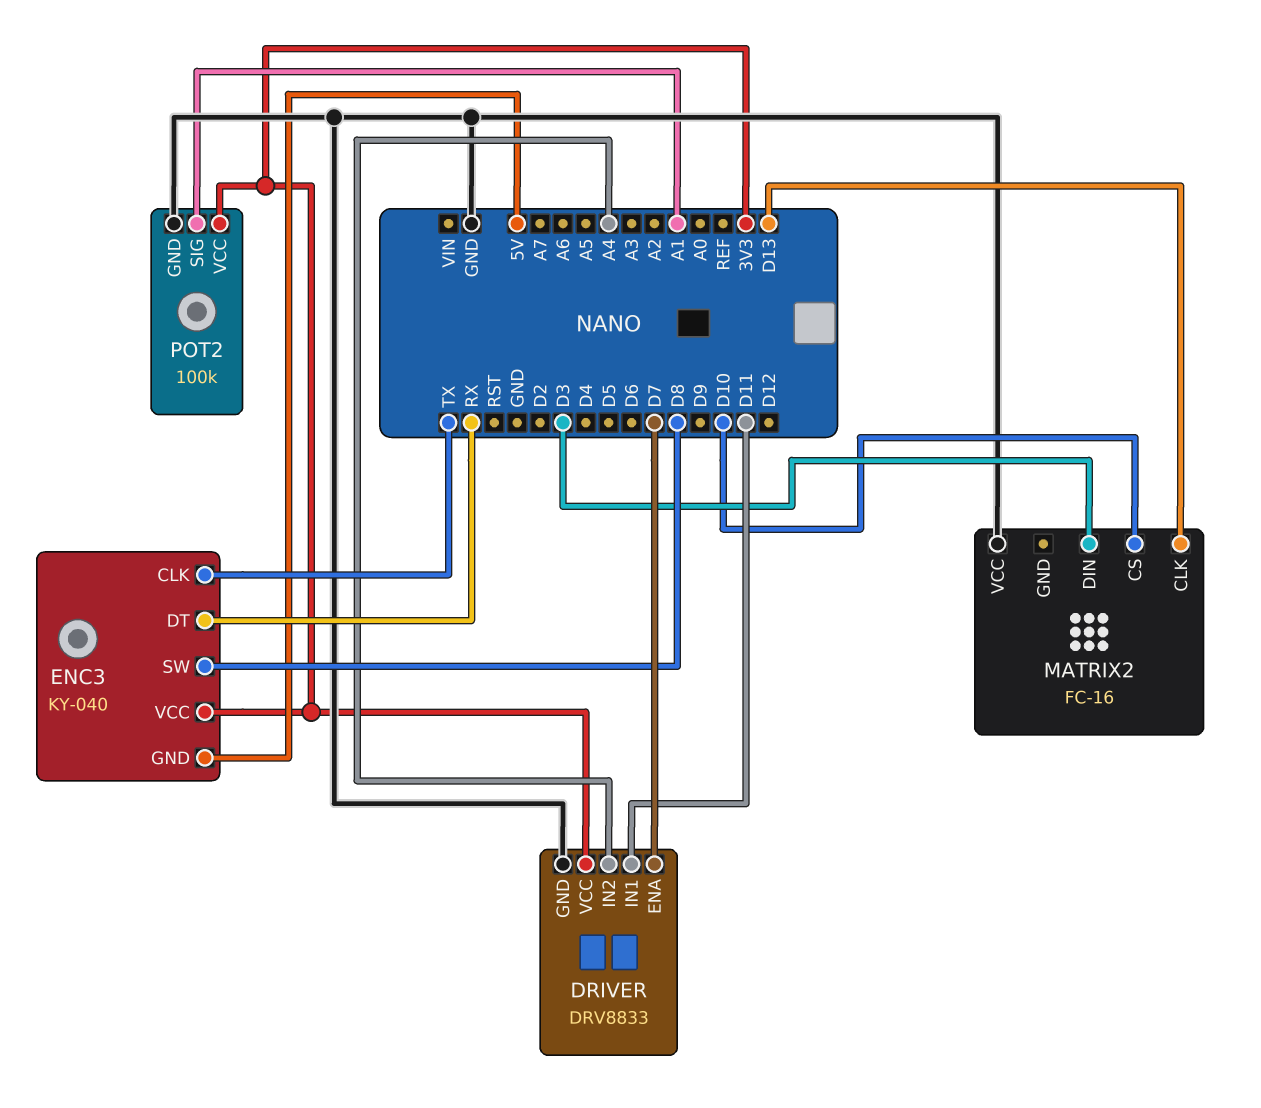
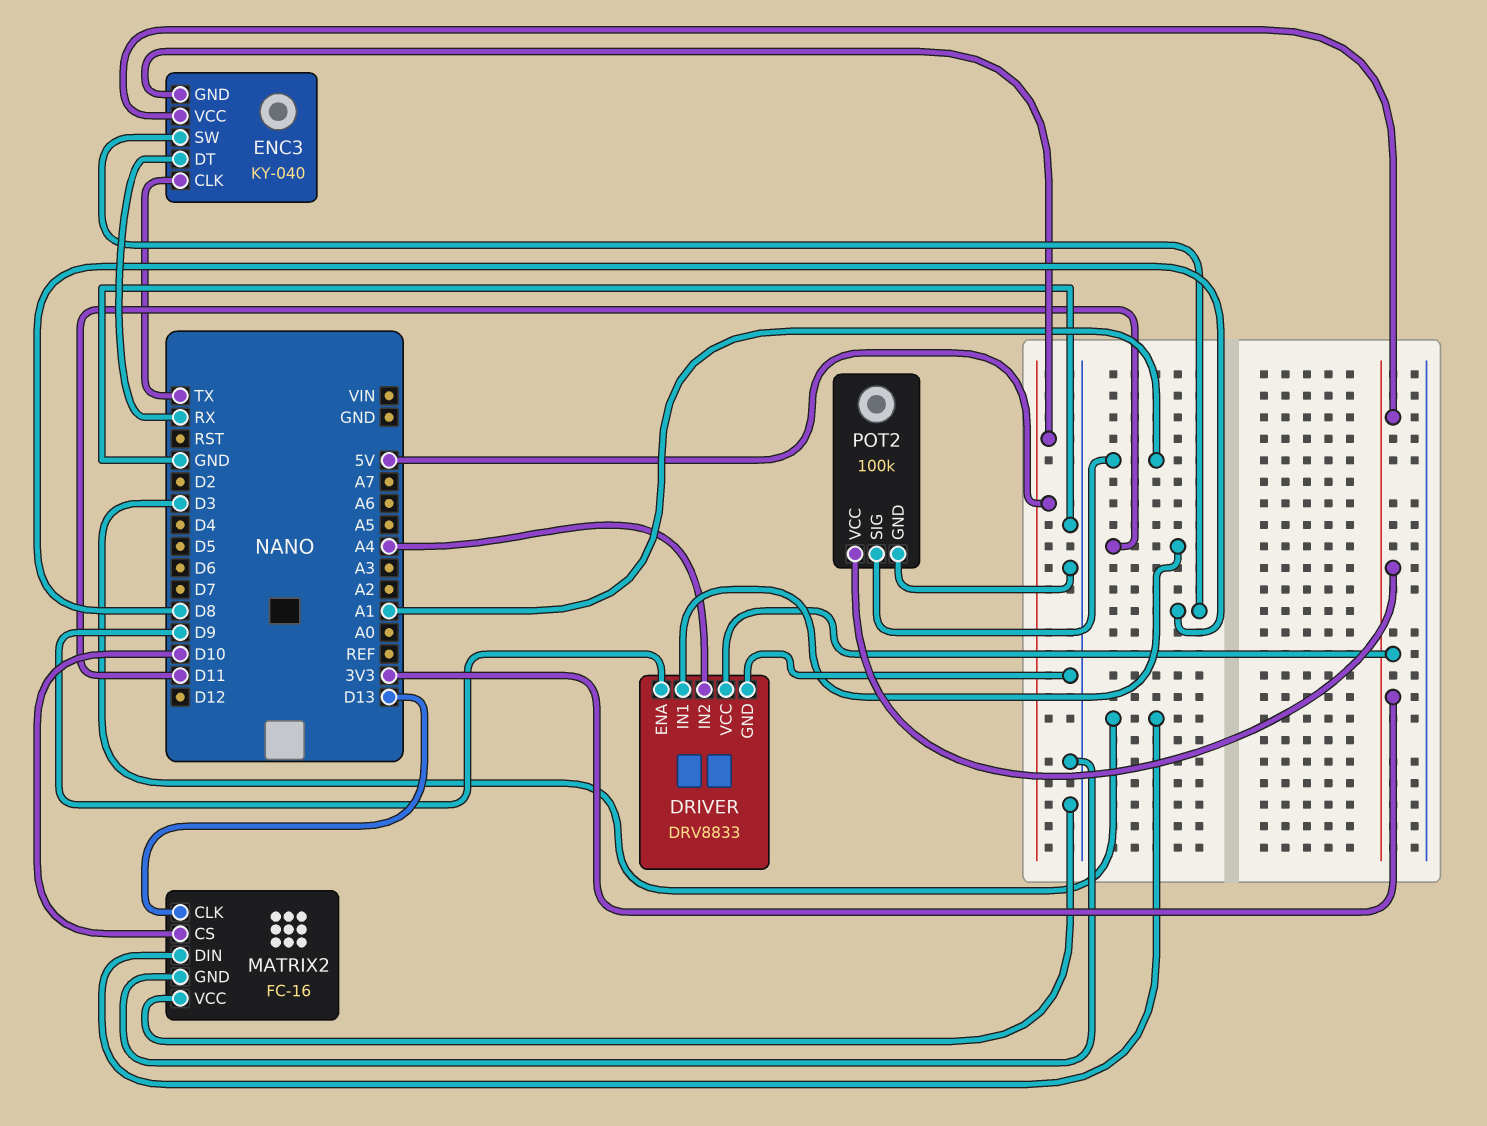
DRIVER pin ENA: D7 -> D9
MATRIX2 pin GND: none -> GND

